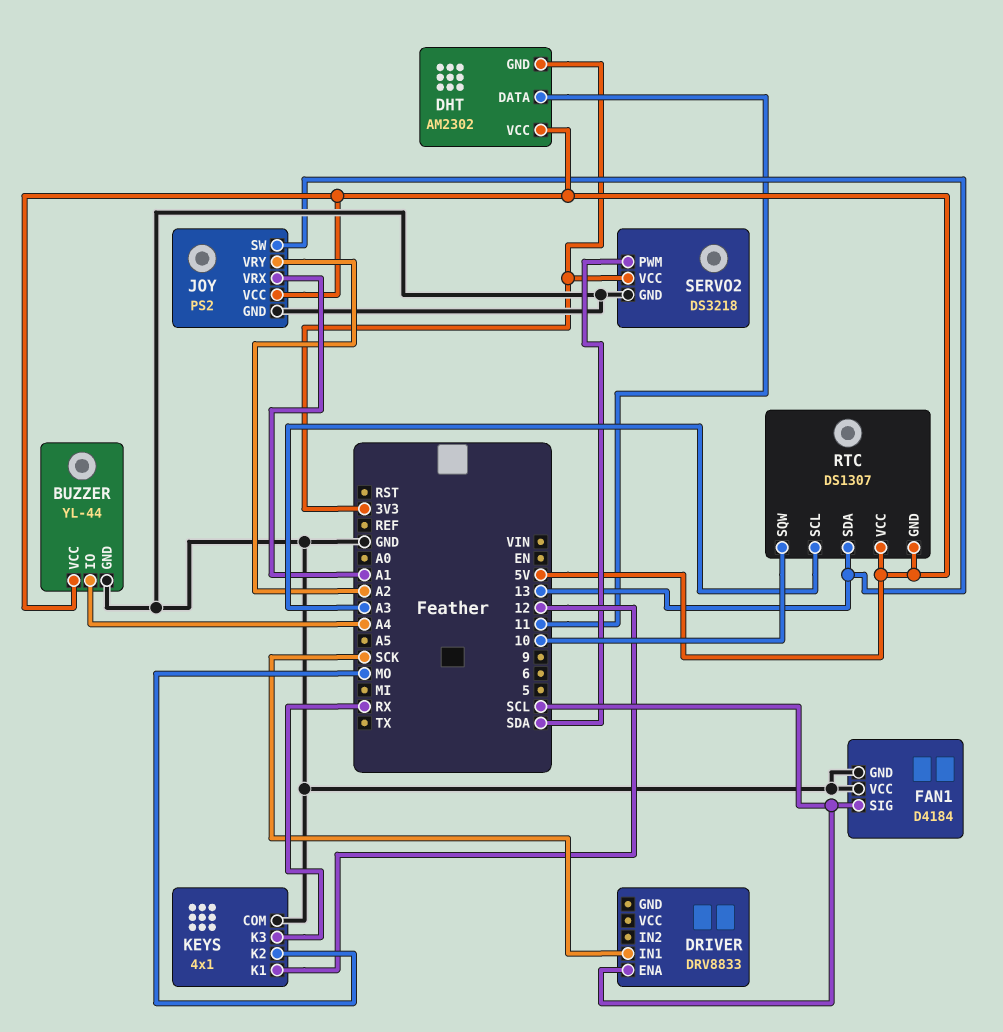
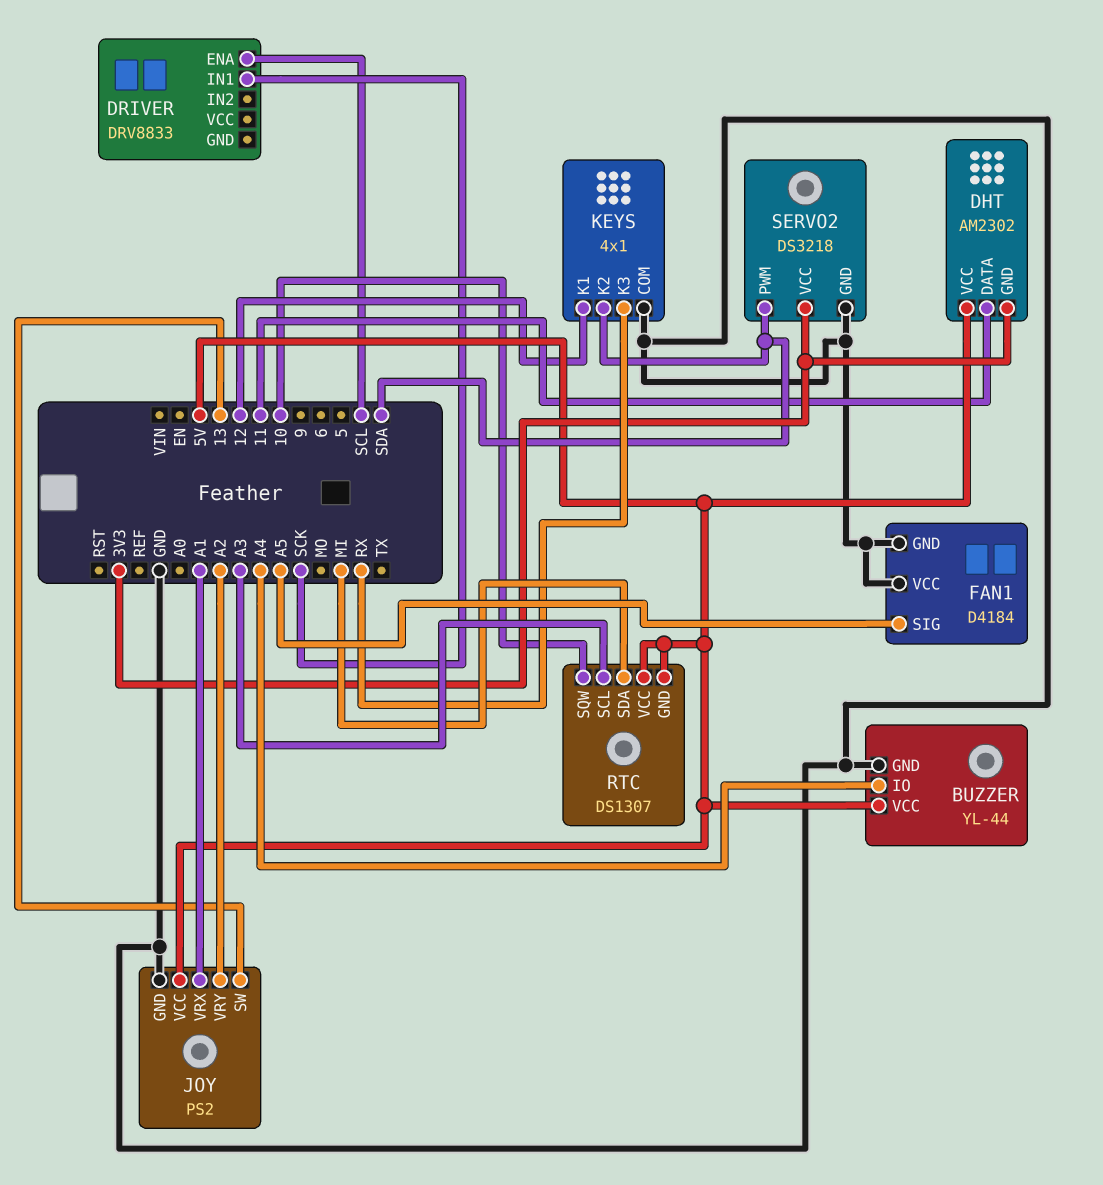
FAN1 pin SIG: SCL -> A5
KEYS pin K2: MO -> SDA
RTC pin SDA: 13 -> MI

